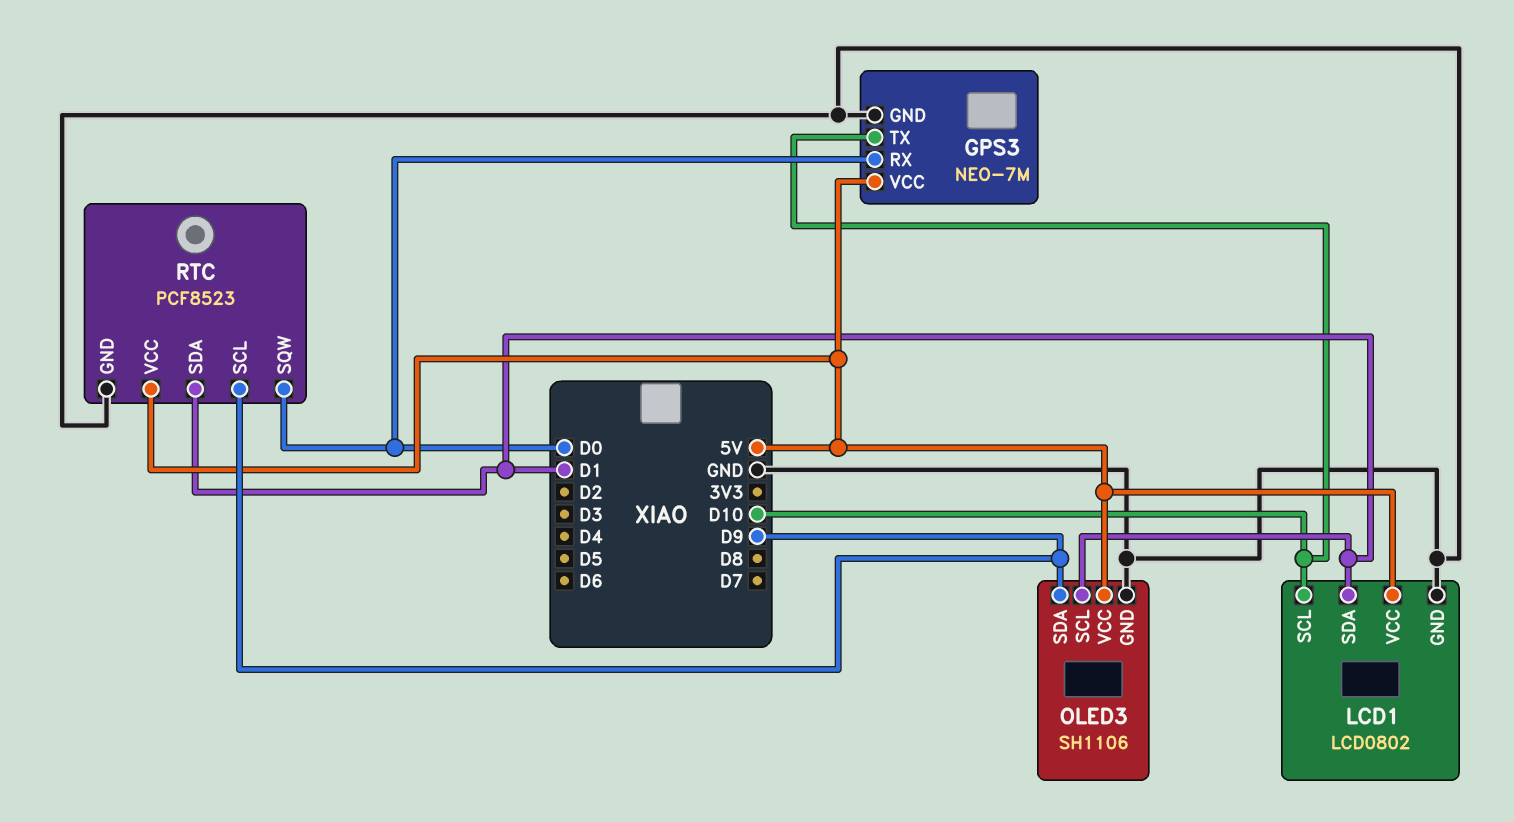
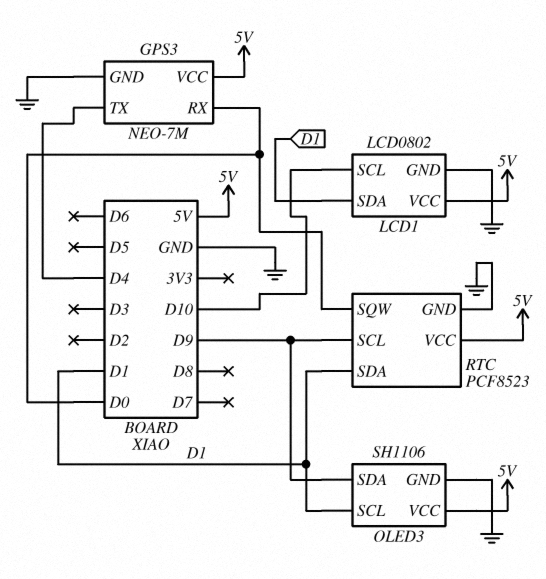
GPS3 pin TX: D10 -> D4

